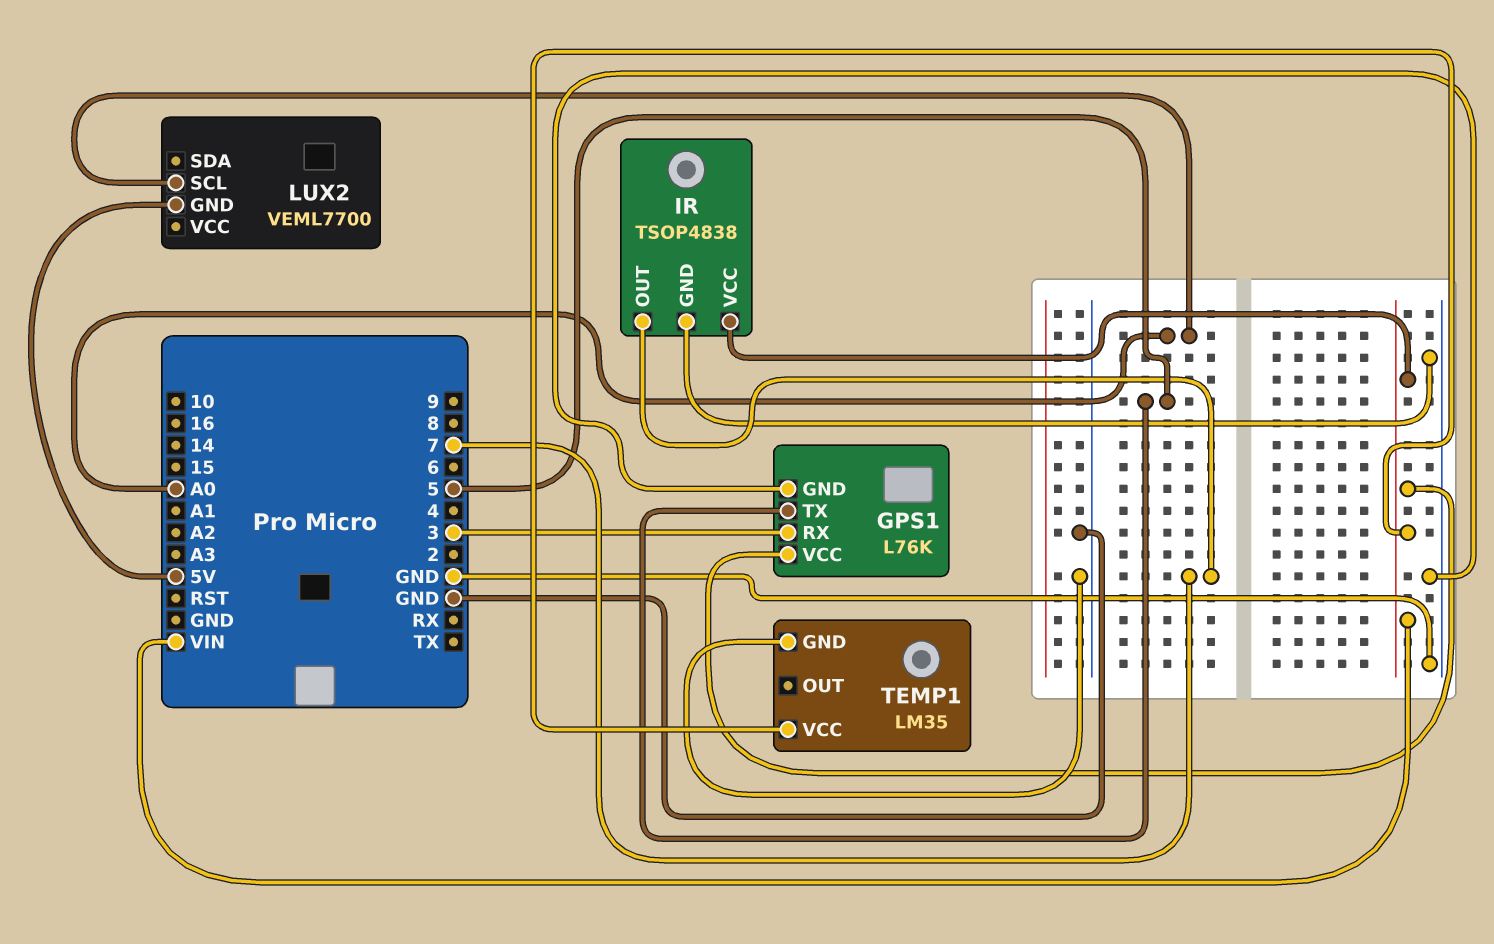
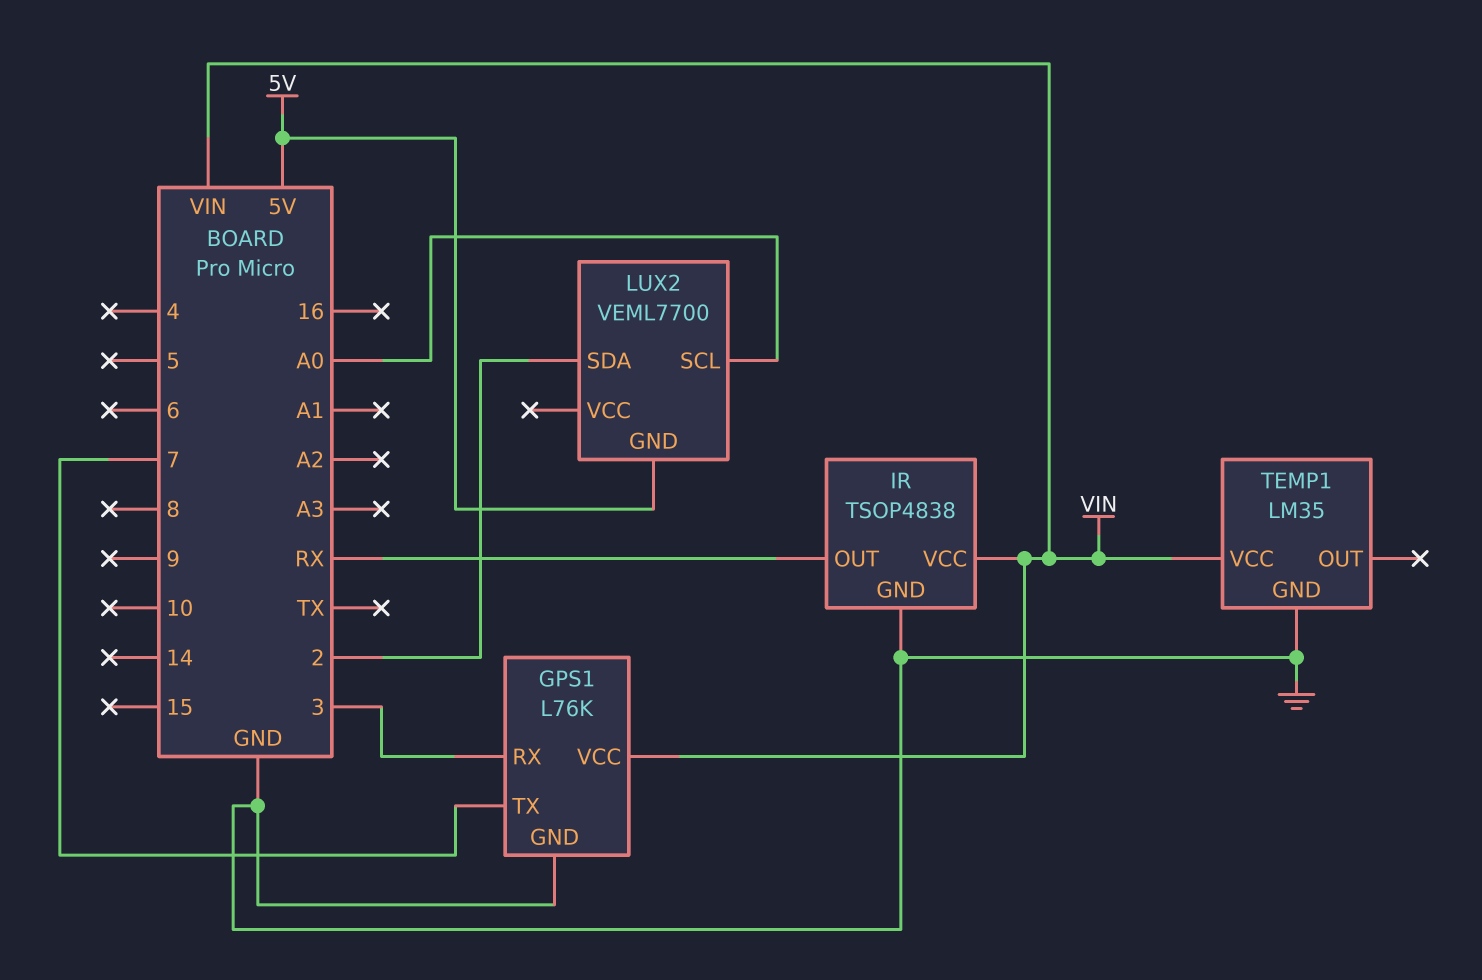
GPS1 pin TX: 5 -> 7
IR pin OUT: 7 -> RX
LUX2 pin SDA: none -> 2

